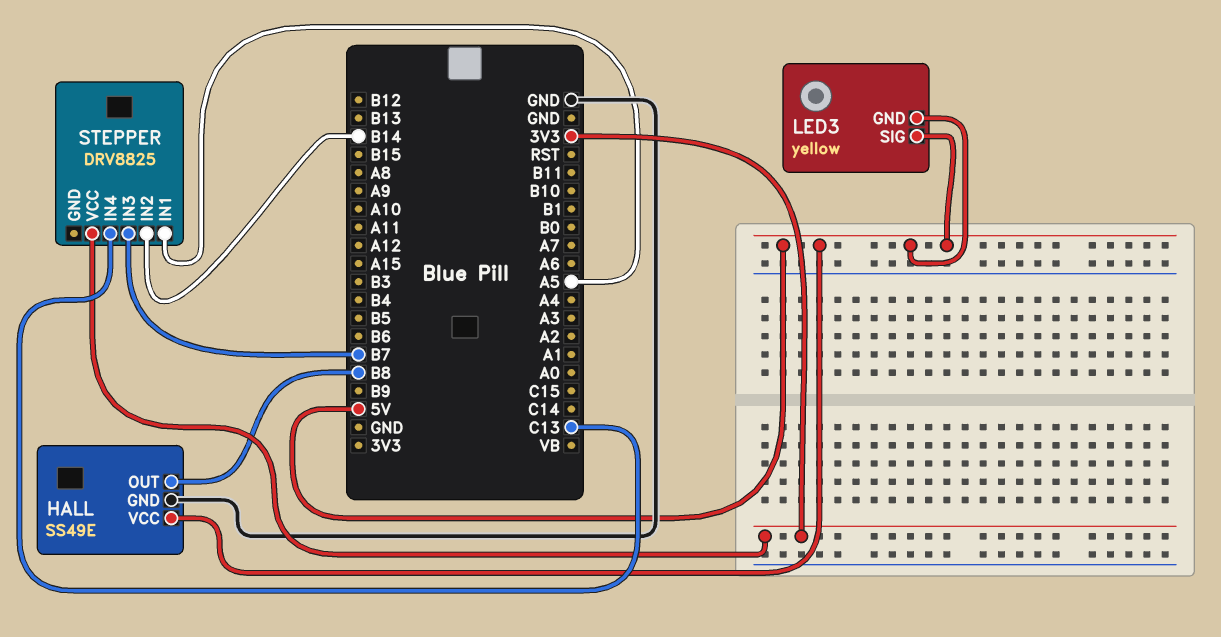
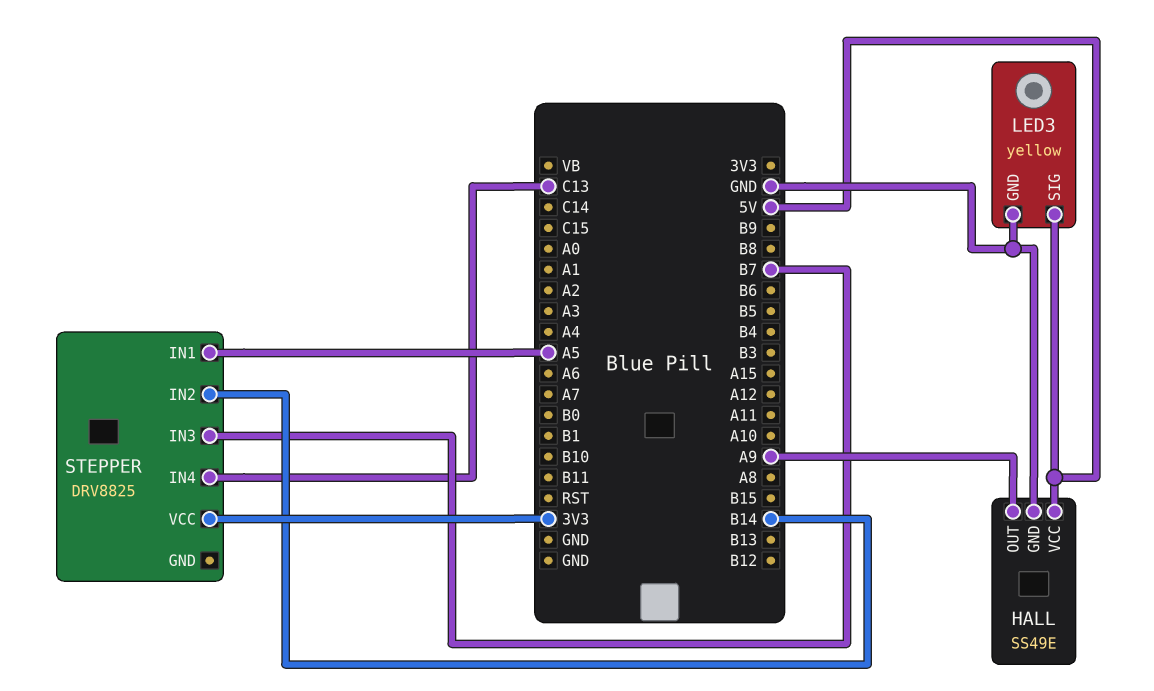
HALL pin OUT: B8 -> A9
LED3 pin GND: 5V -> GND

